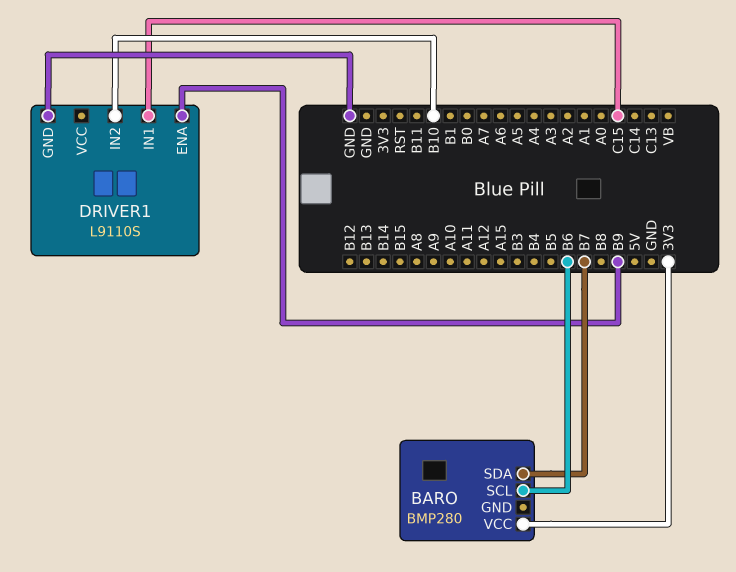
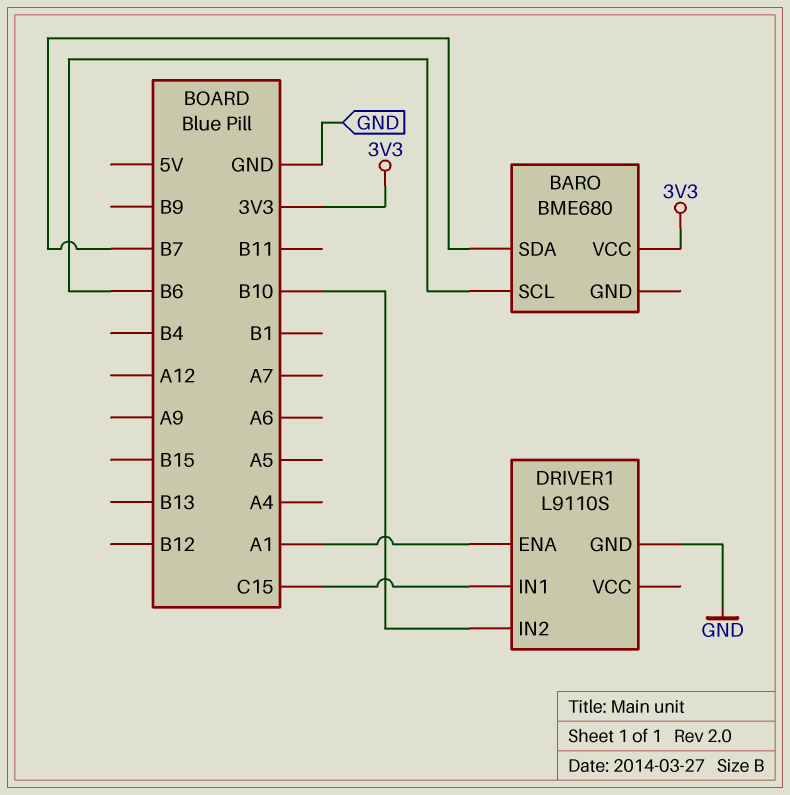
BARO: BMP280 -> BME680
DRIVER1 pin ENA: B9 -> A1

